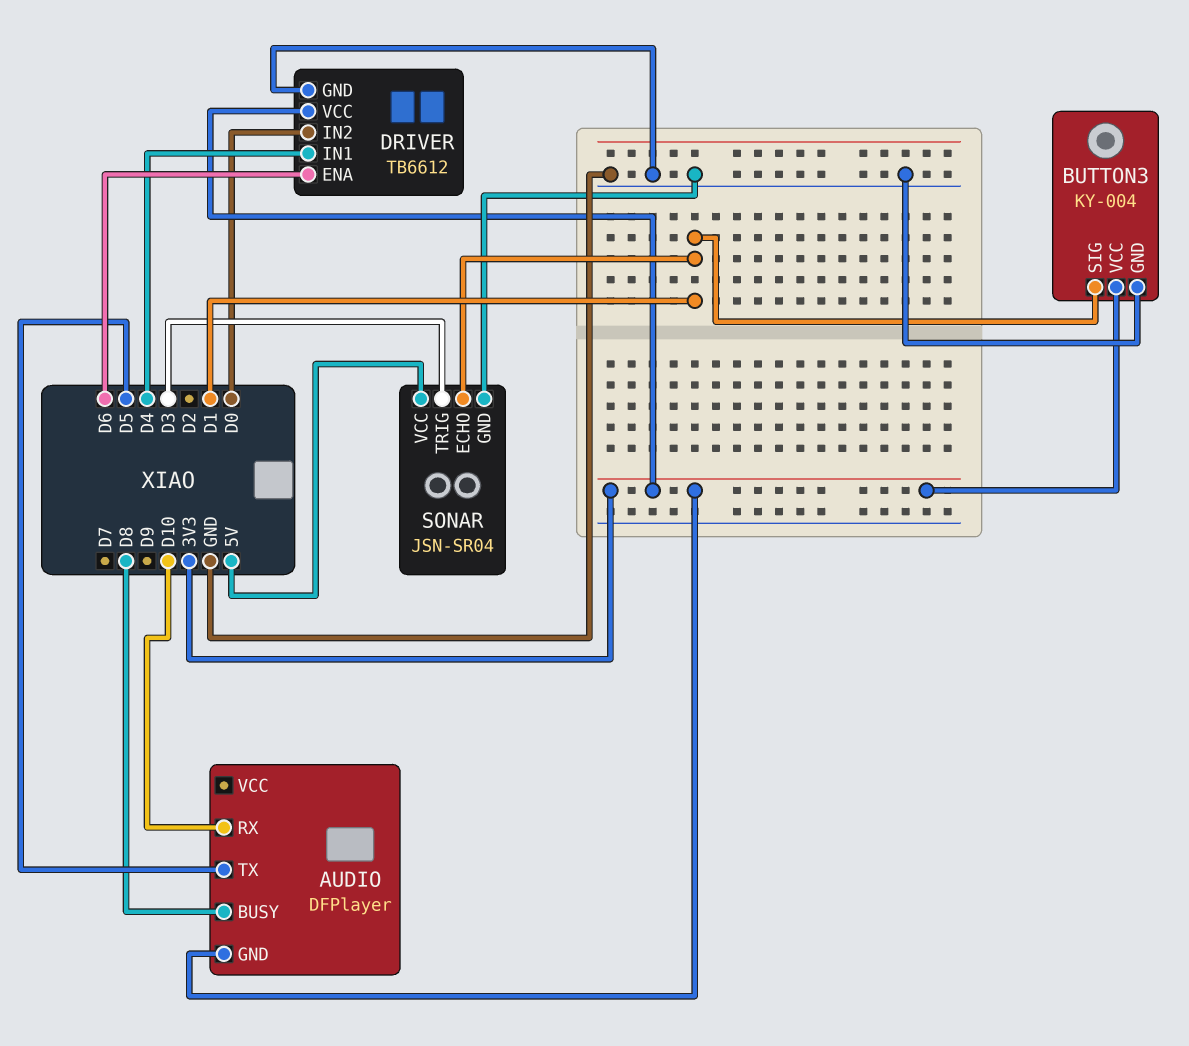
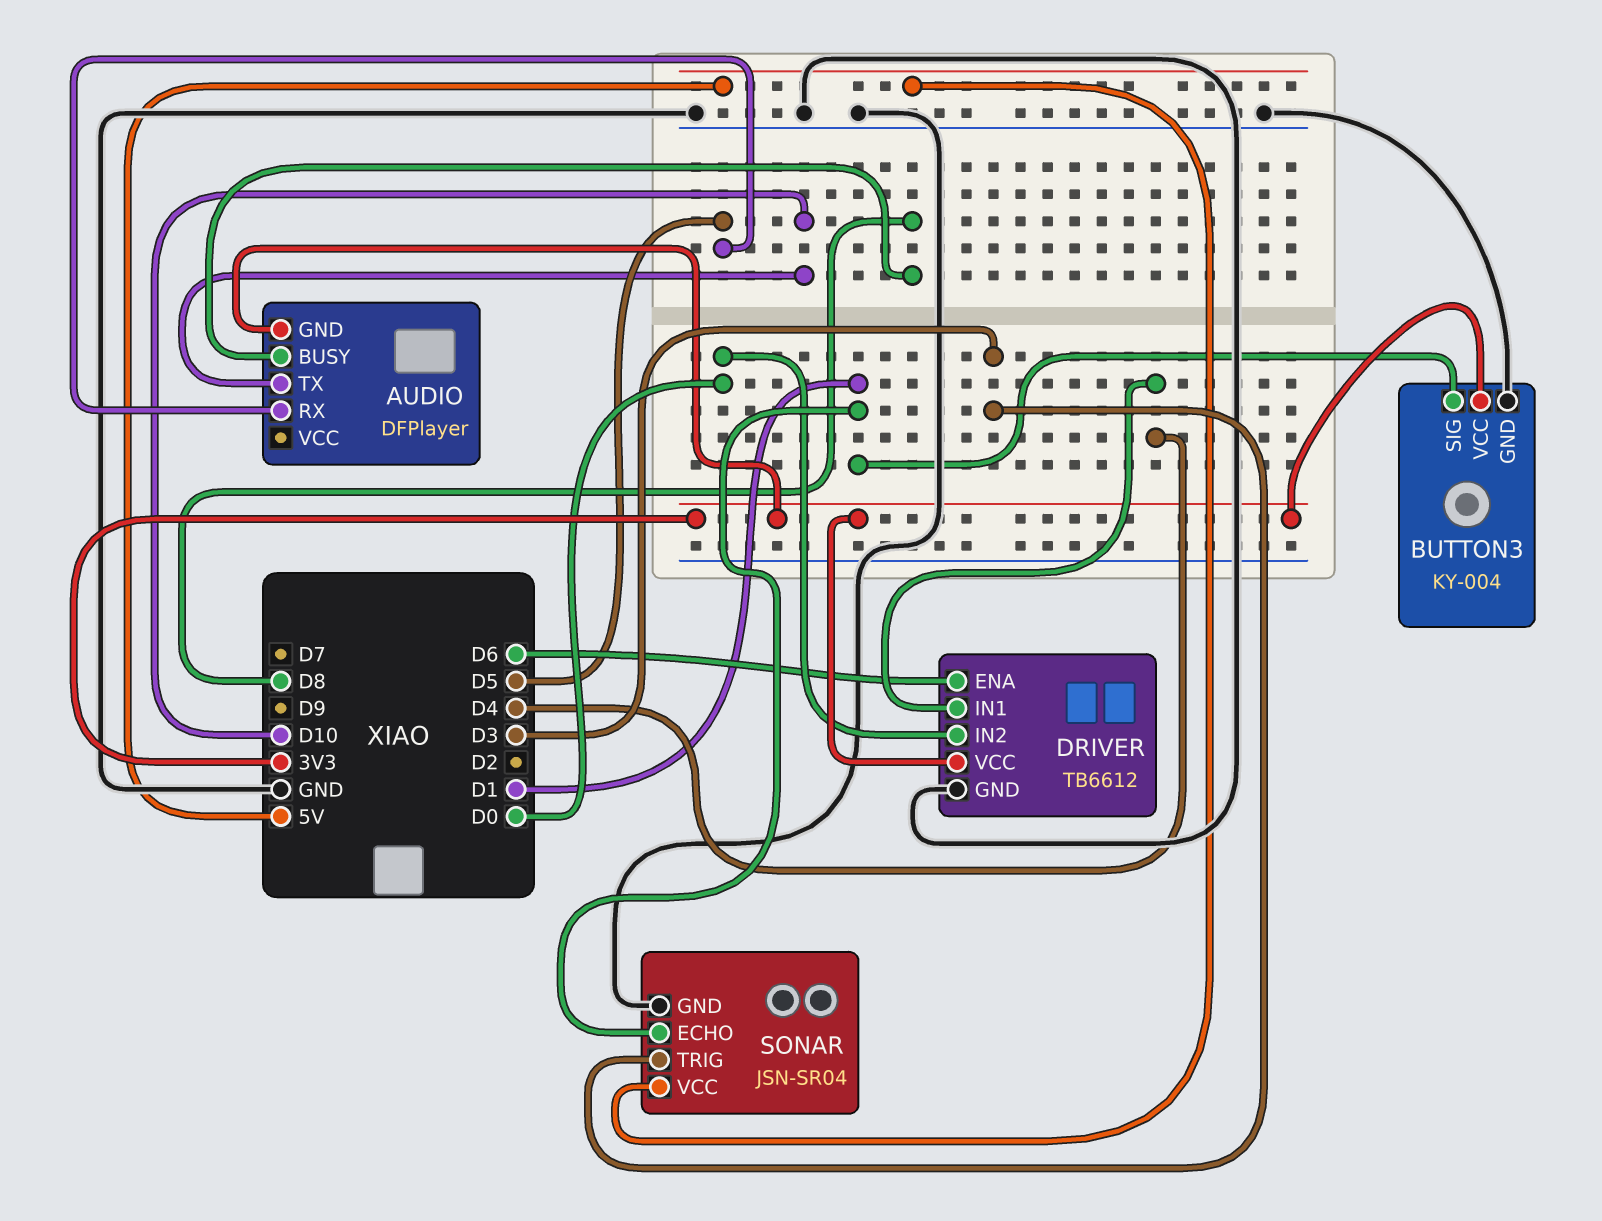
AUDIO pin RX: D10 -> D5
AUDIO pin TX: D5 -> D10

